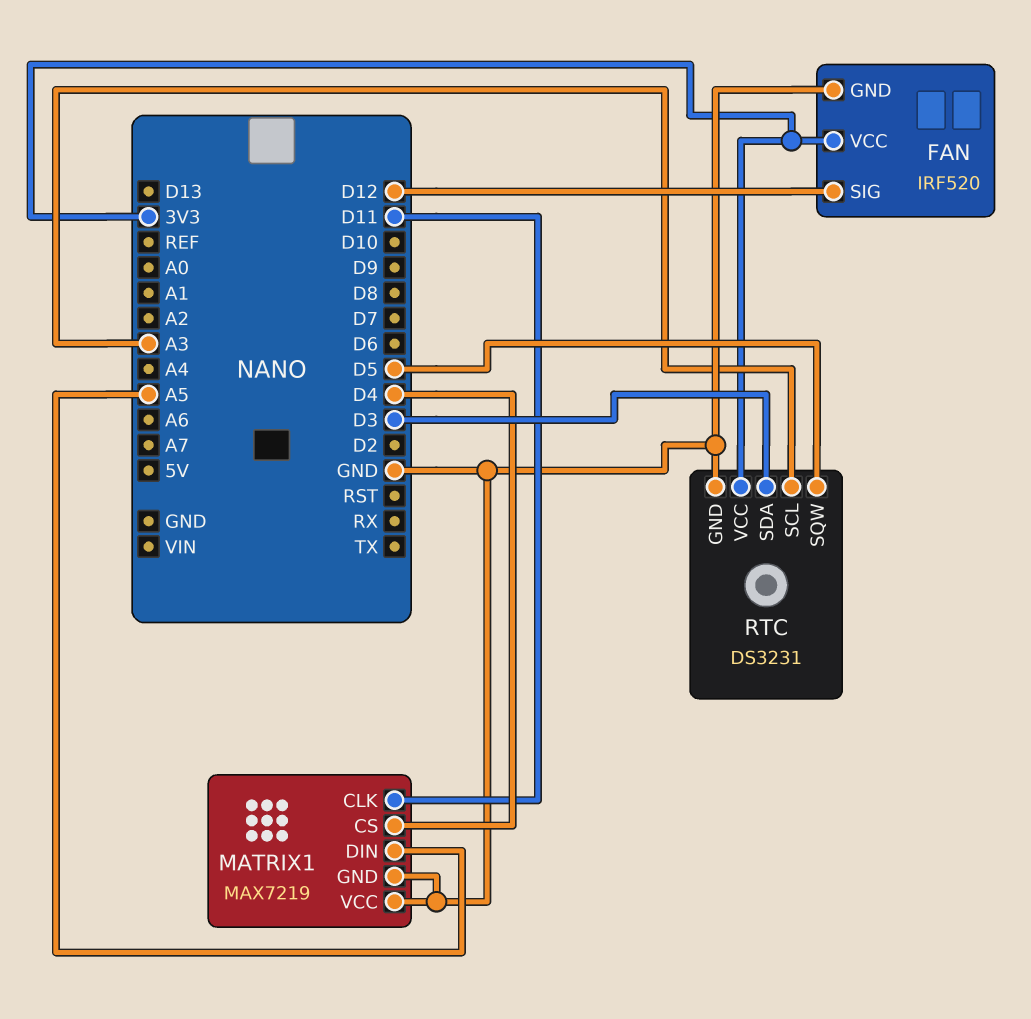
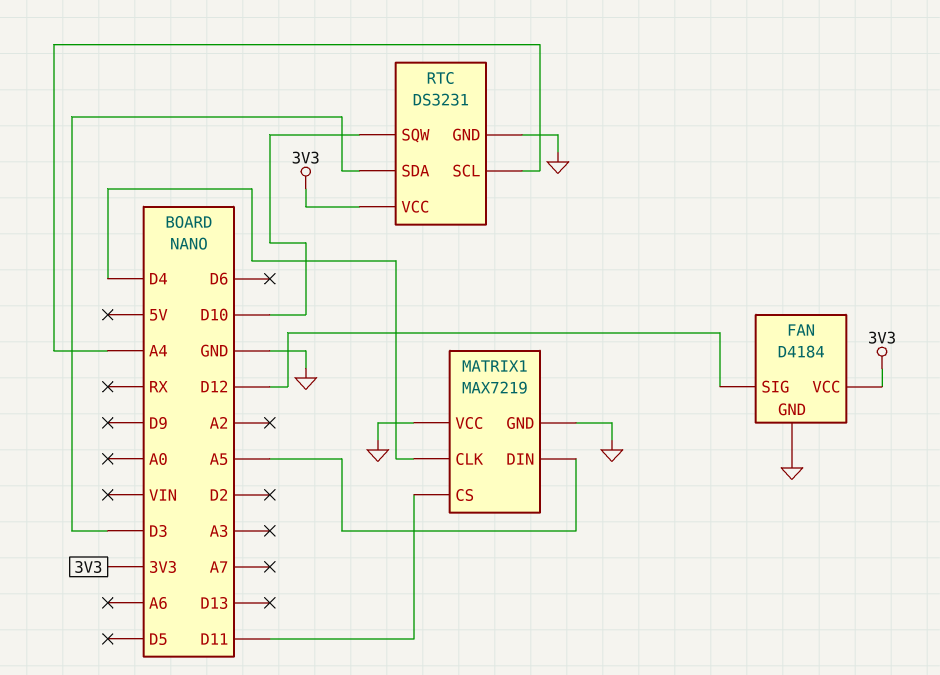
FAN: IRF520 -> D4184
MATRIX1 pin CLK: D11 -> D4
MATRIX1 pin CS: D4 -> D11
RTC pin SCL: A3 -> A4
RTC pin SQW: D5 -> D10

